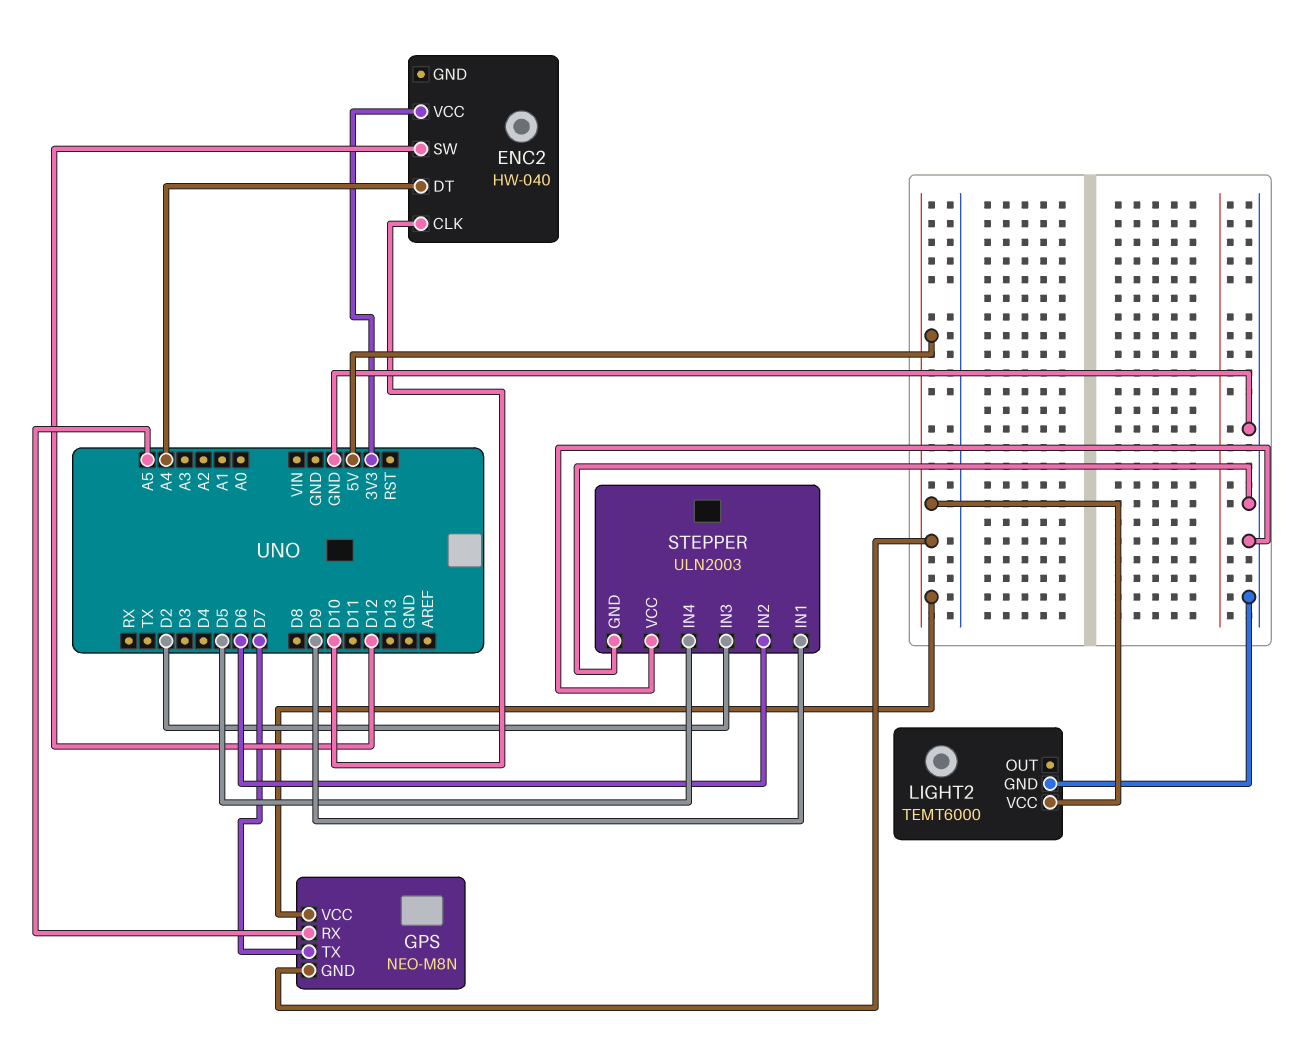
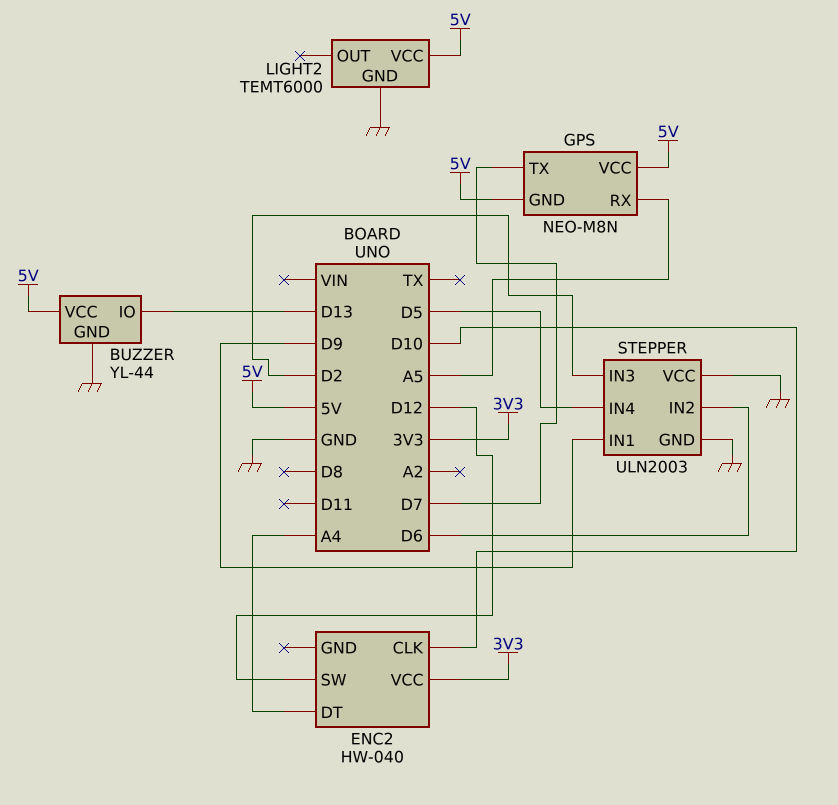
BUZZER: none -> YL-44
BUZZER pin GND: none -> GND
BUZZER pin IO: none -> D13
BUZZER pin VCC: none -> 5V

